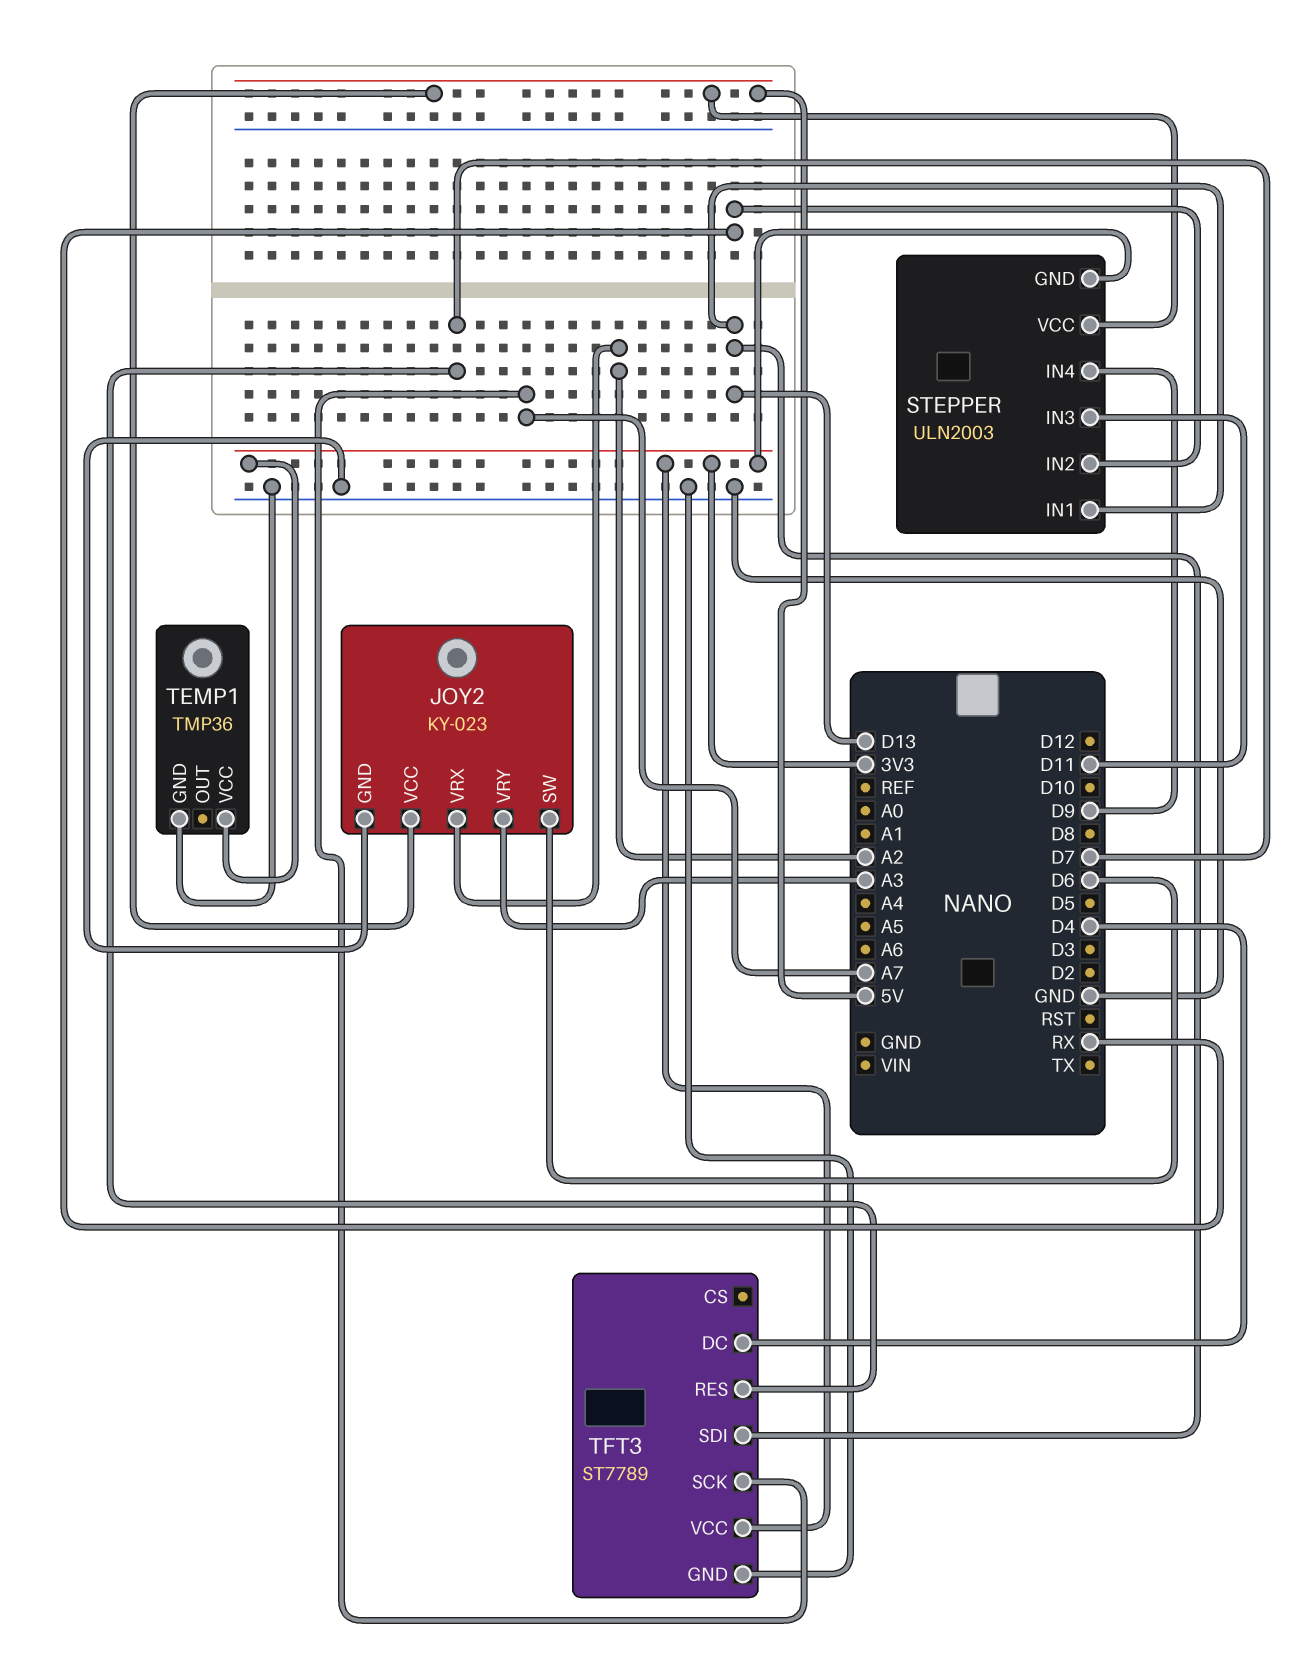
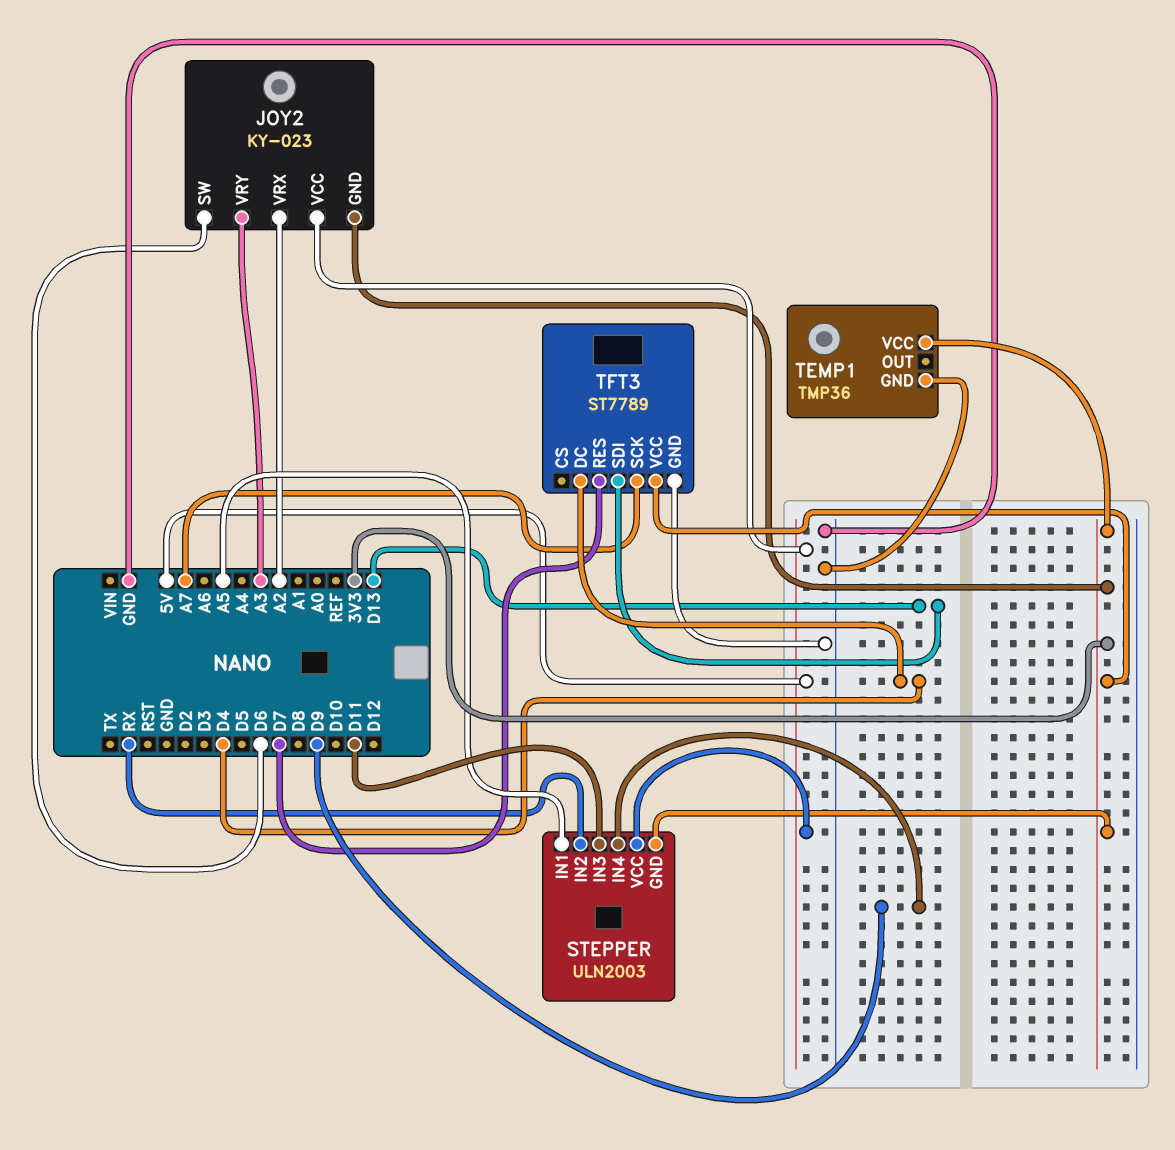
JOY2 pin GND: GND -> 3V3
STEPPER pin IN1: D13 -> A5

